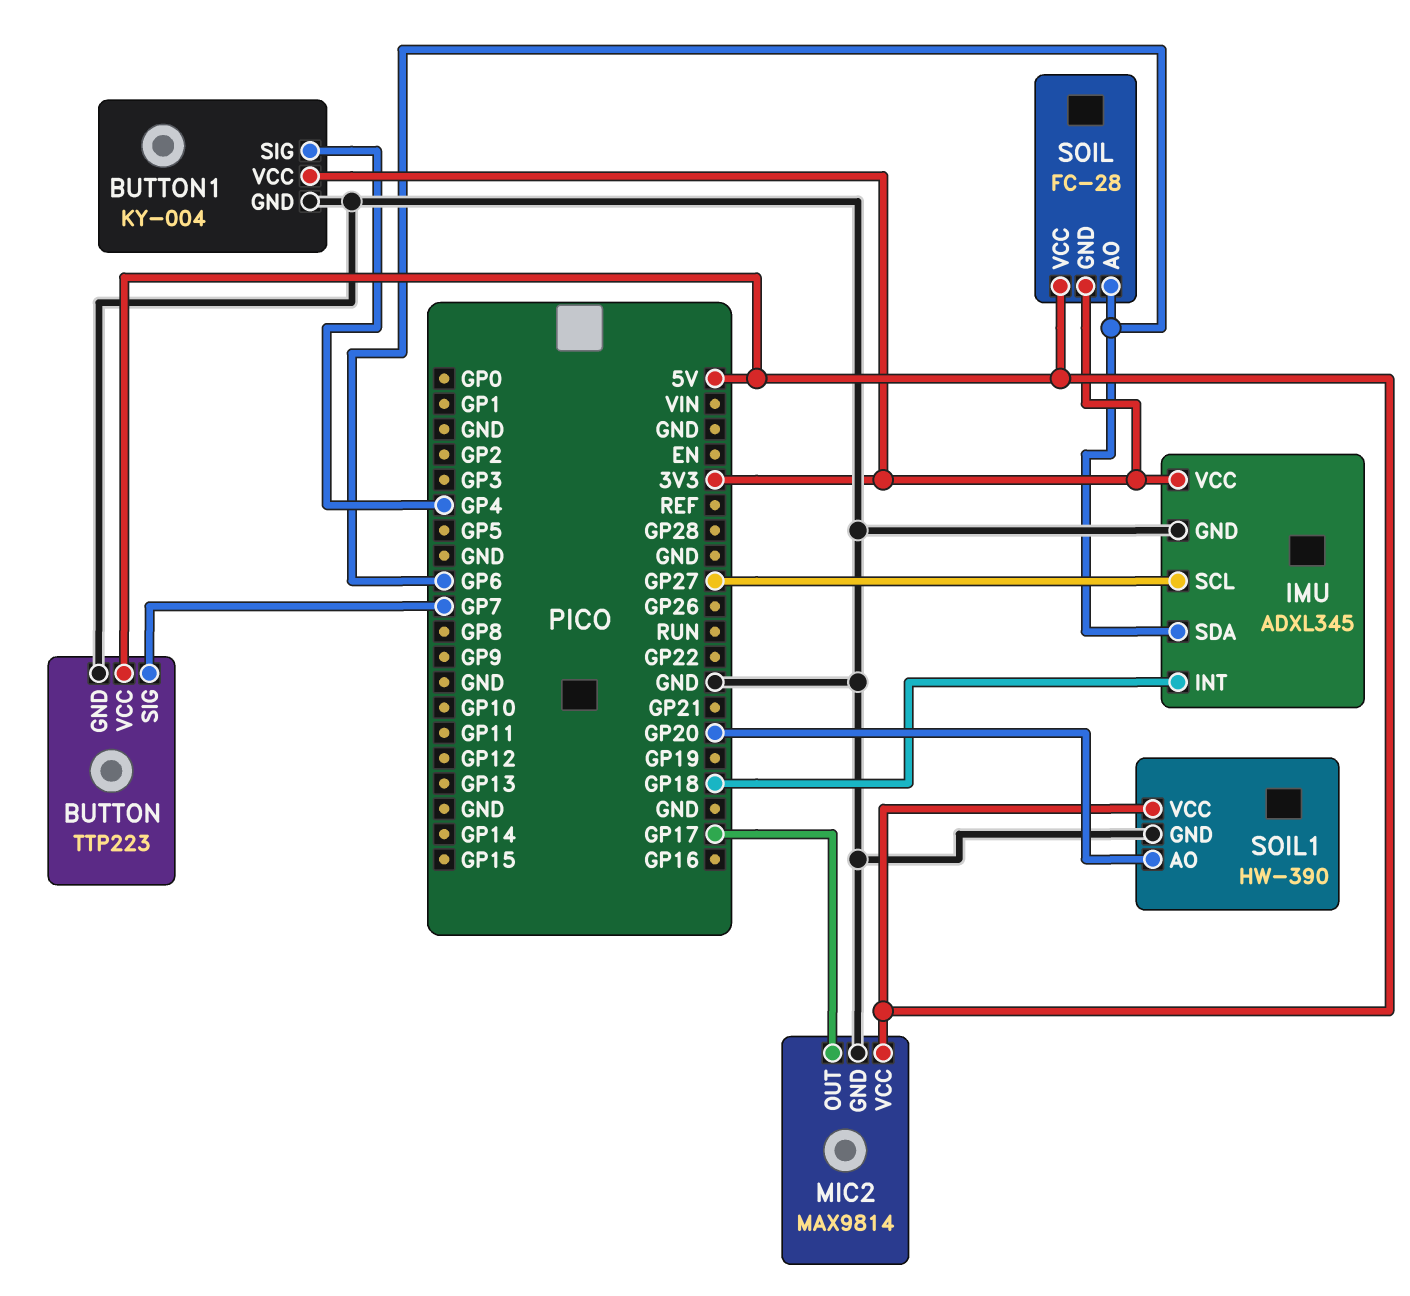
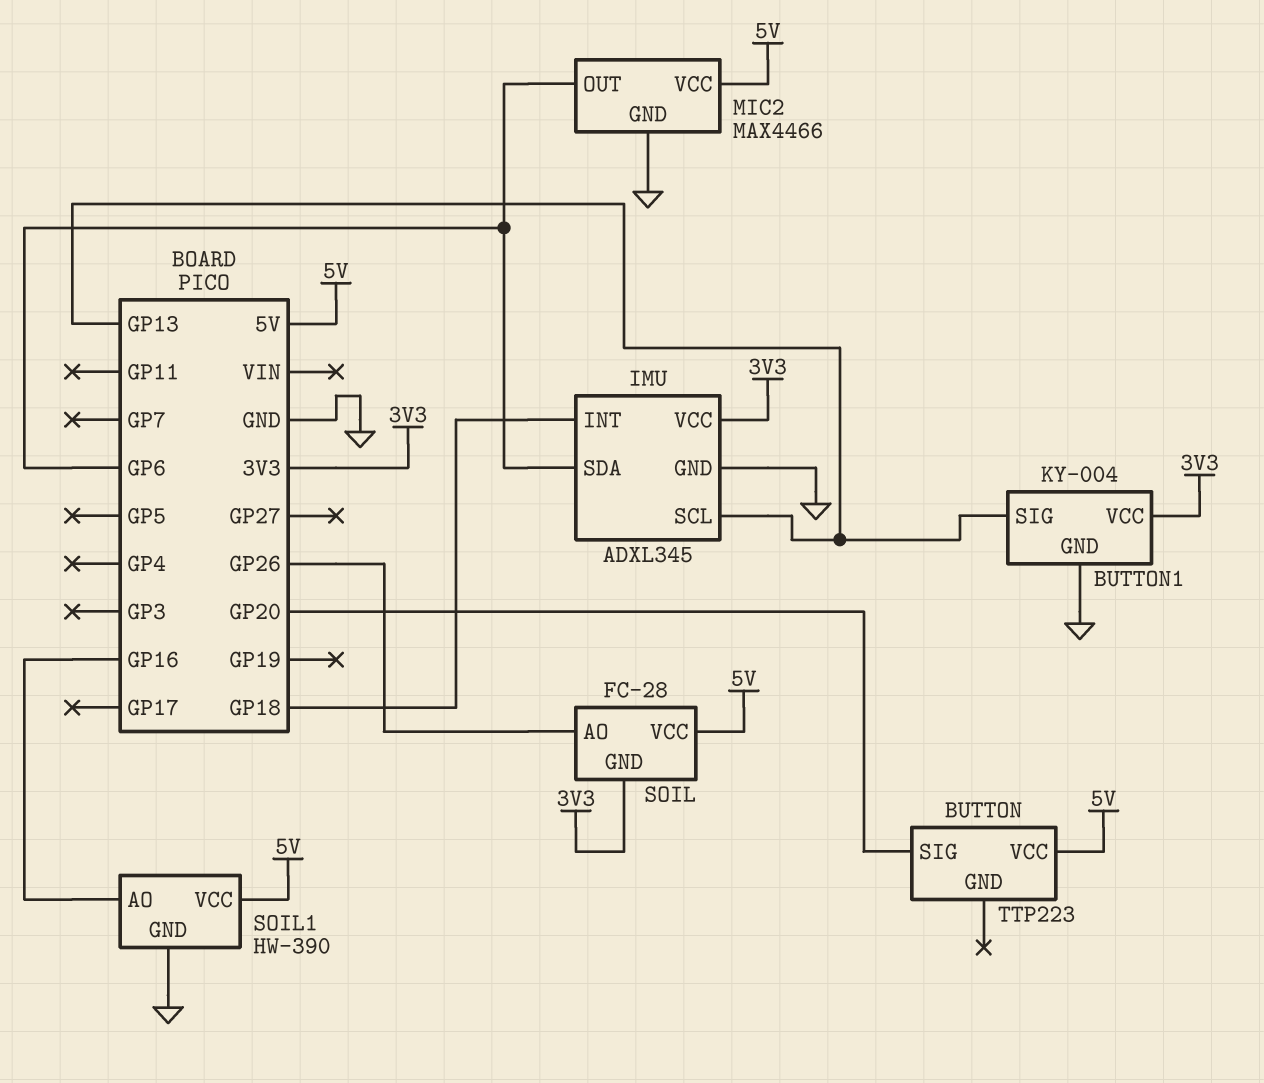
BUTTON pin GND: GND -> none
BUTTON pin SIG: GP7 -> GP20
BUTTON1 pin SIG: GP4 -> GP13
IMU pin SCL: GP27 -> GP13
MIC2: MAX9814 -> MAX4466
MIC2 pin OUT: GP17 -> GP6
SOIL pin AO: GP6 -> GP26
SOIL1 pin AO: GP20 -> GP16

